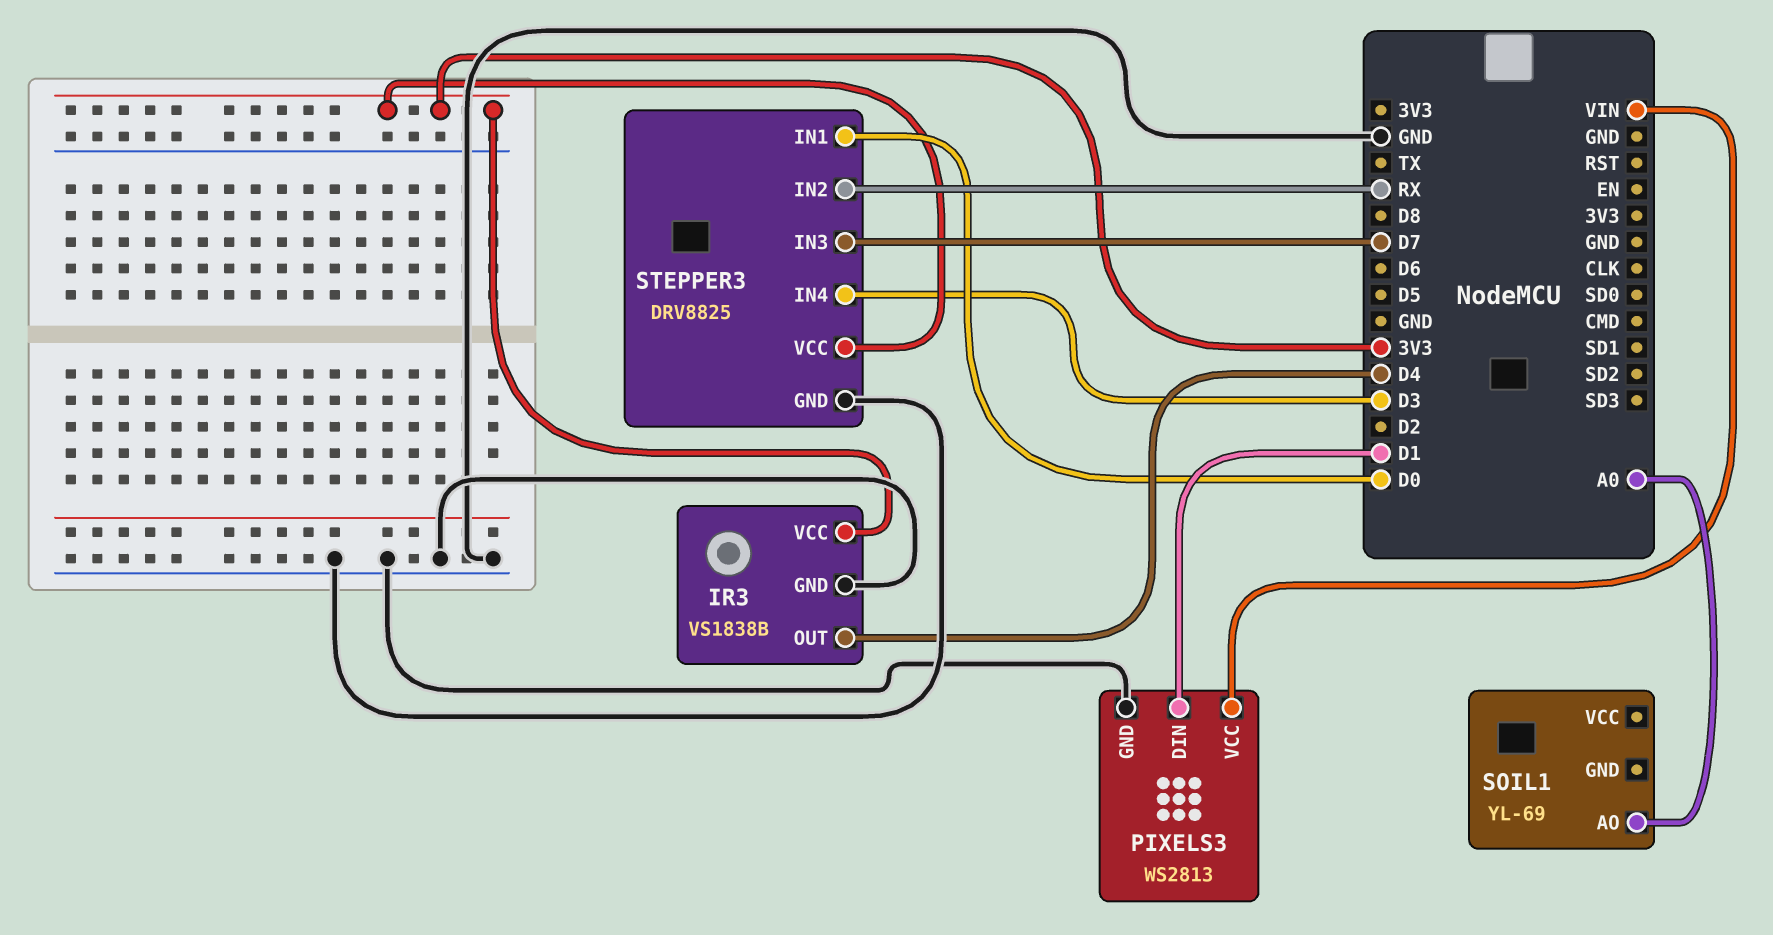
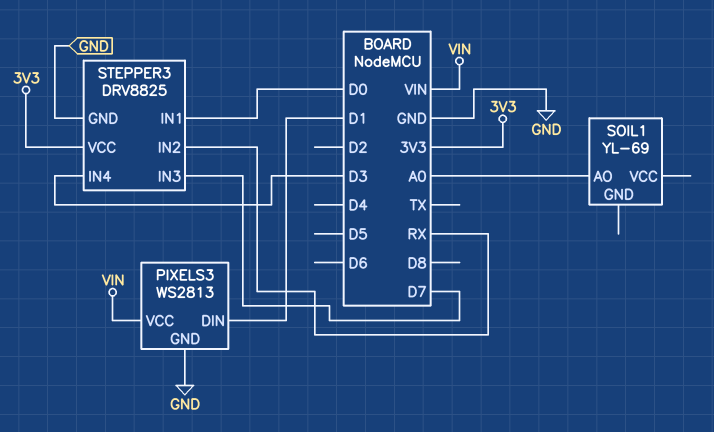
IR3: VS1838B -> none
IR3 pin GND: GND -> none
IR3 pin OUT: D4 -> none
IR3 pin VCC: 3V3 -> none

